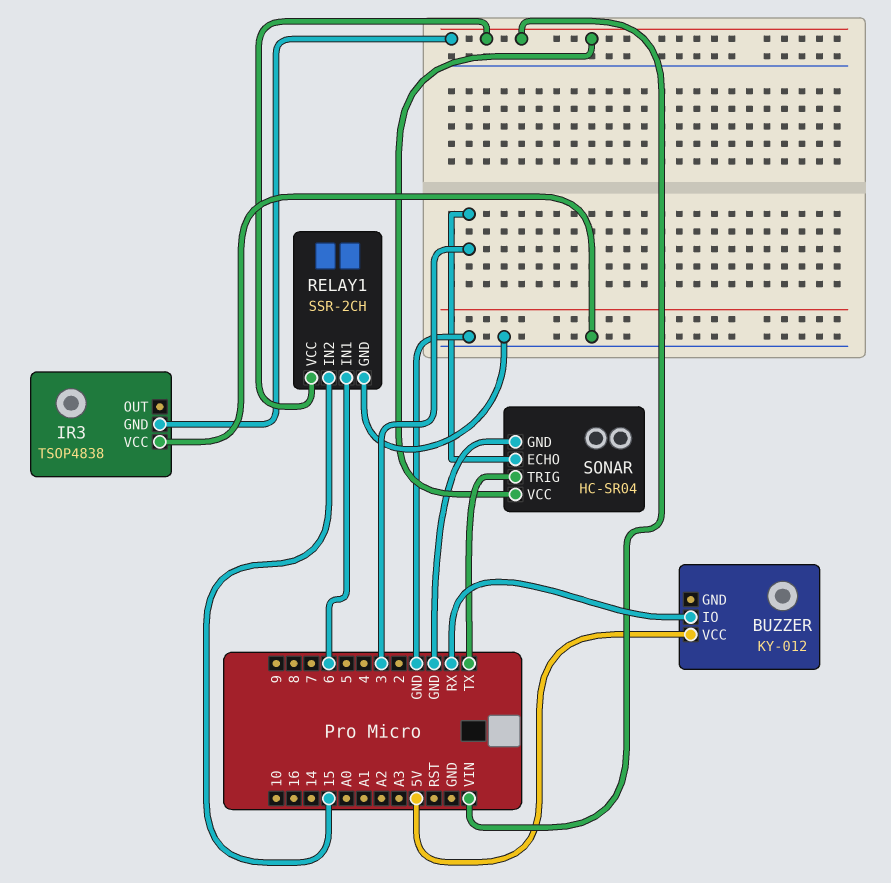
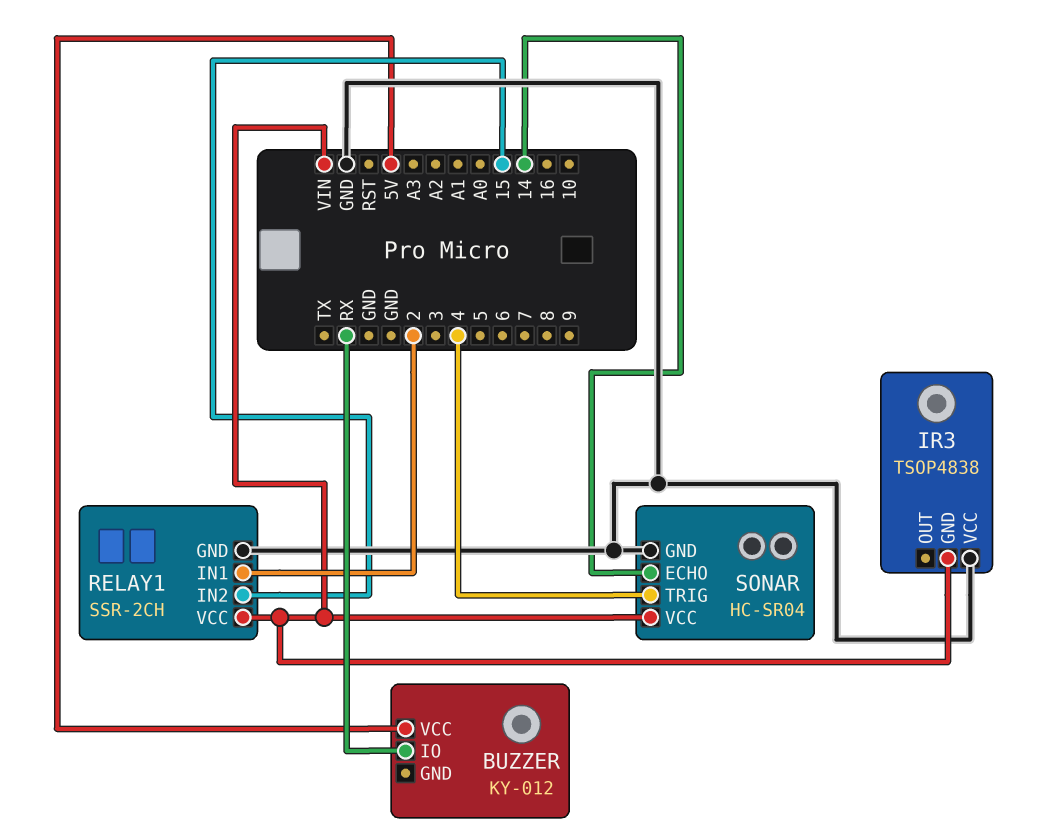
RELAY1 pin IN1: 6 -> 2
SONAR pin ECHO: 3 -> 14
SONAR pin TRIG: TX -> 4

